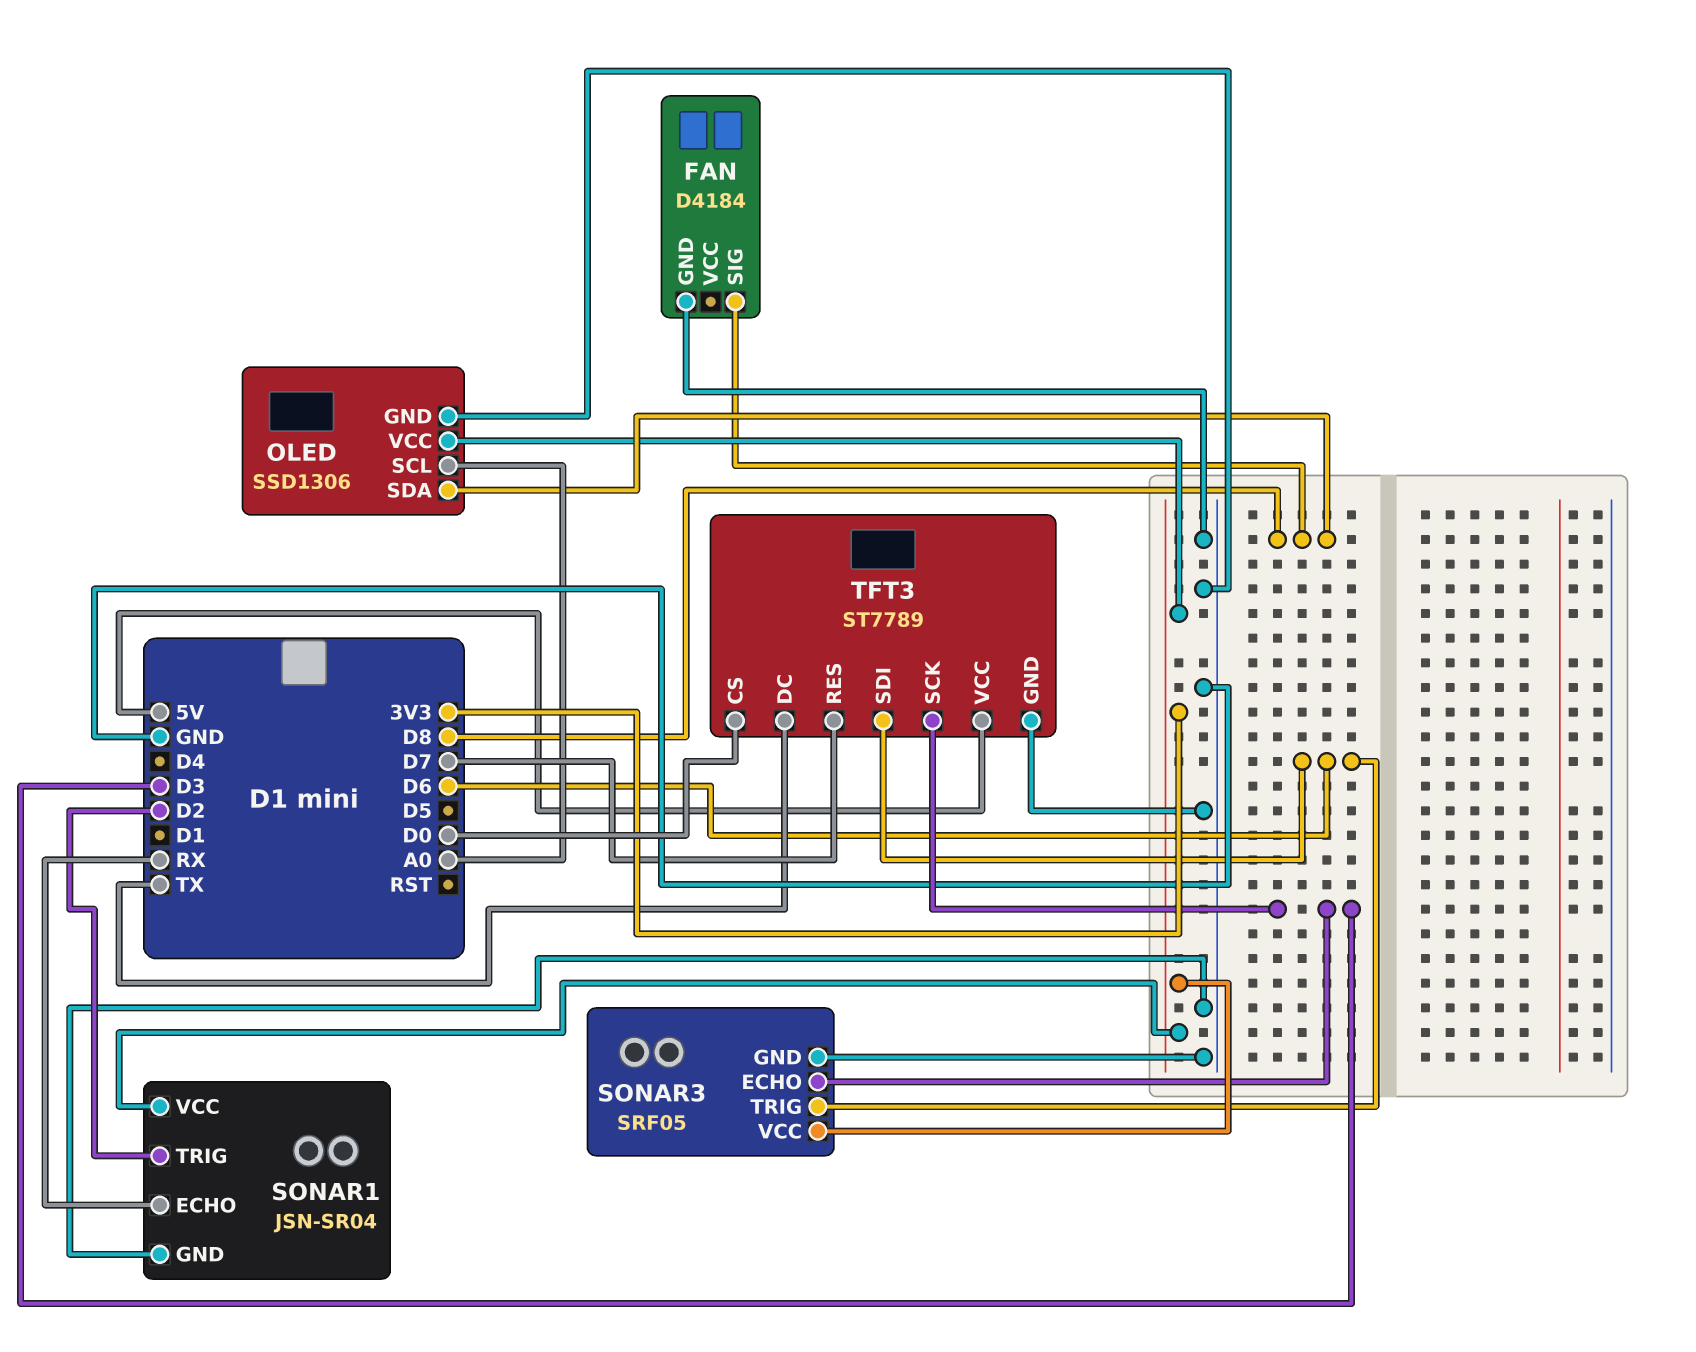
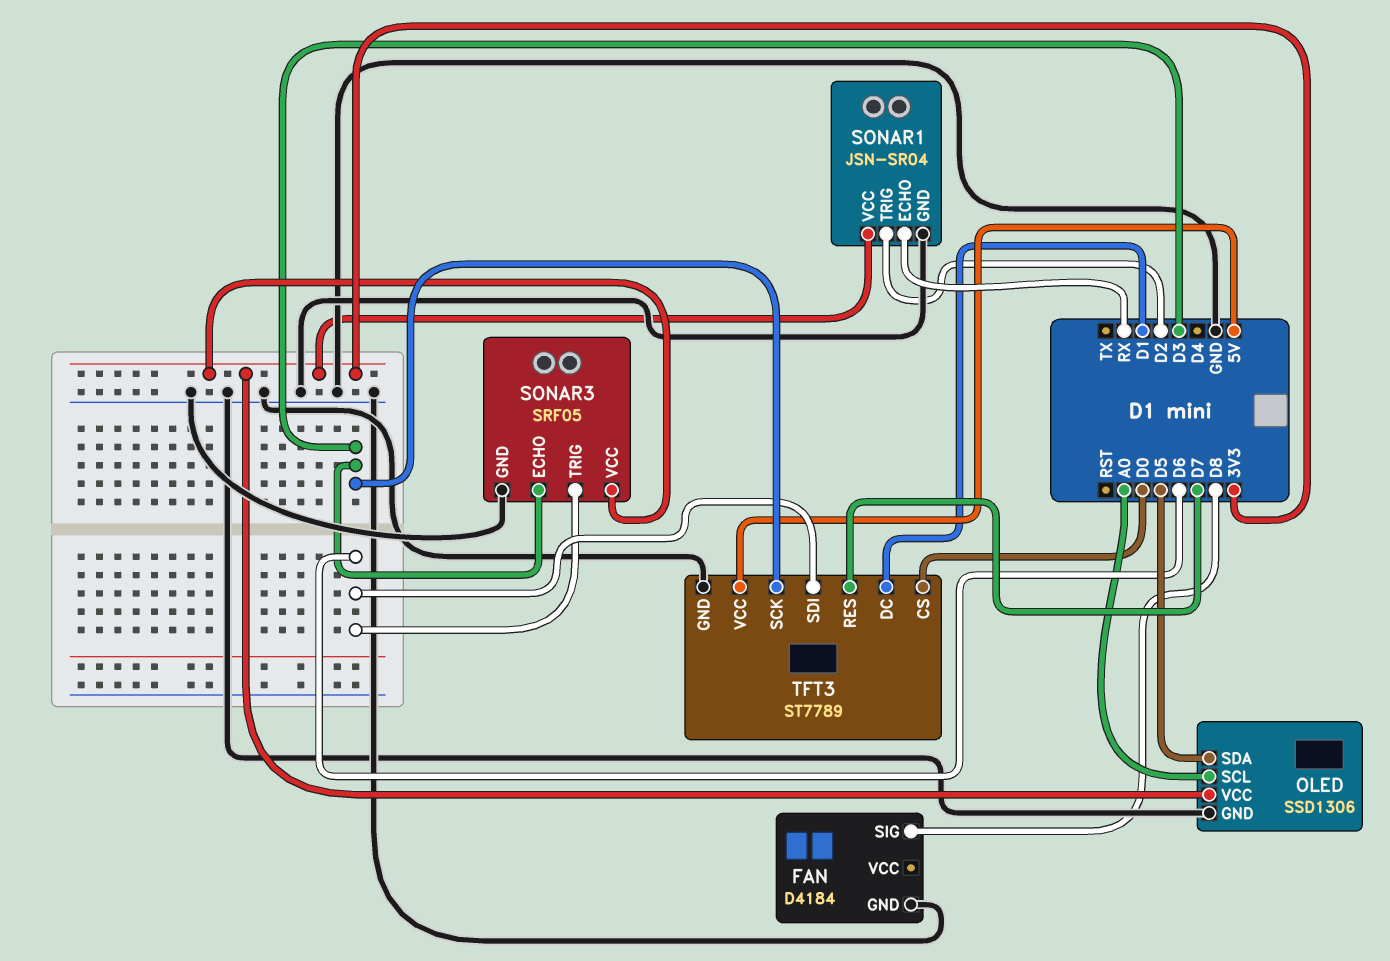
OLED pin SDA: D8 -> D5
TFT3 pin DC: TX -> D1

